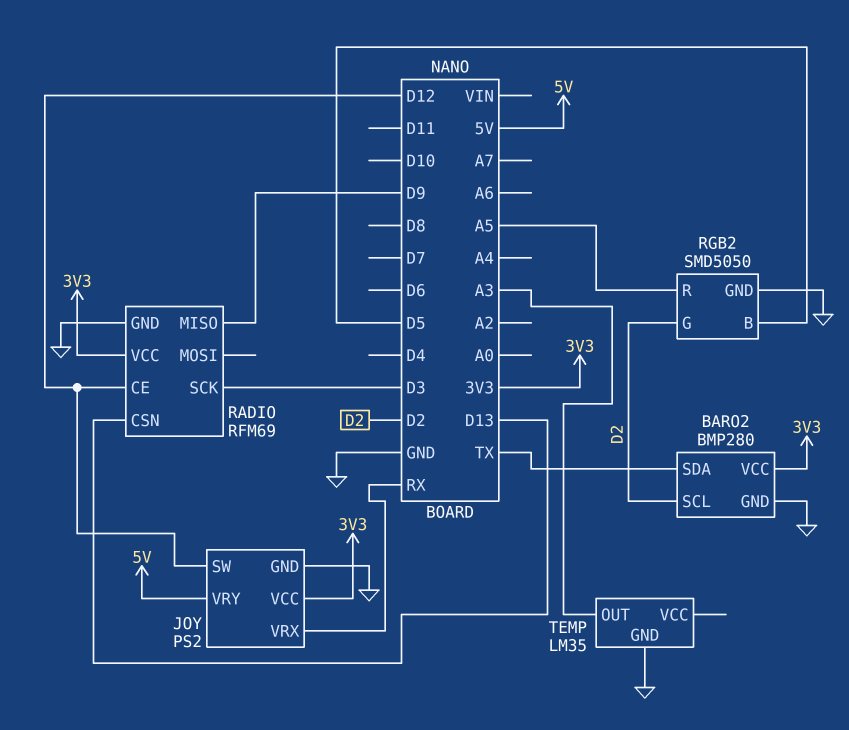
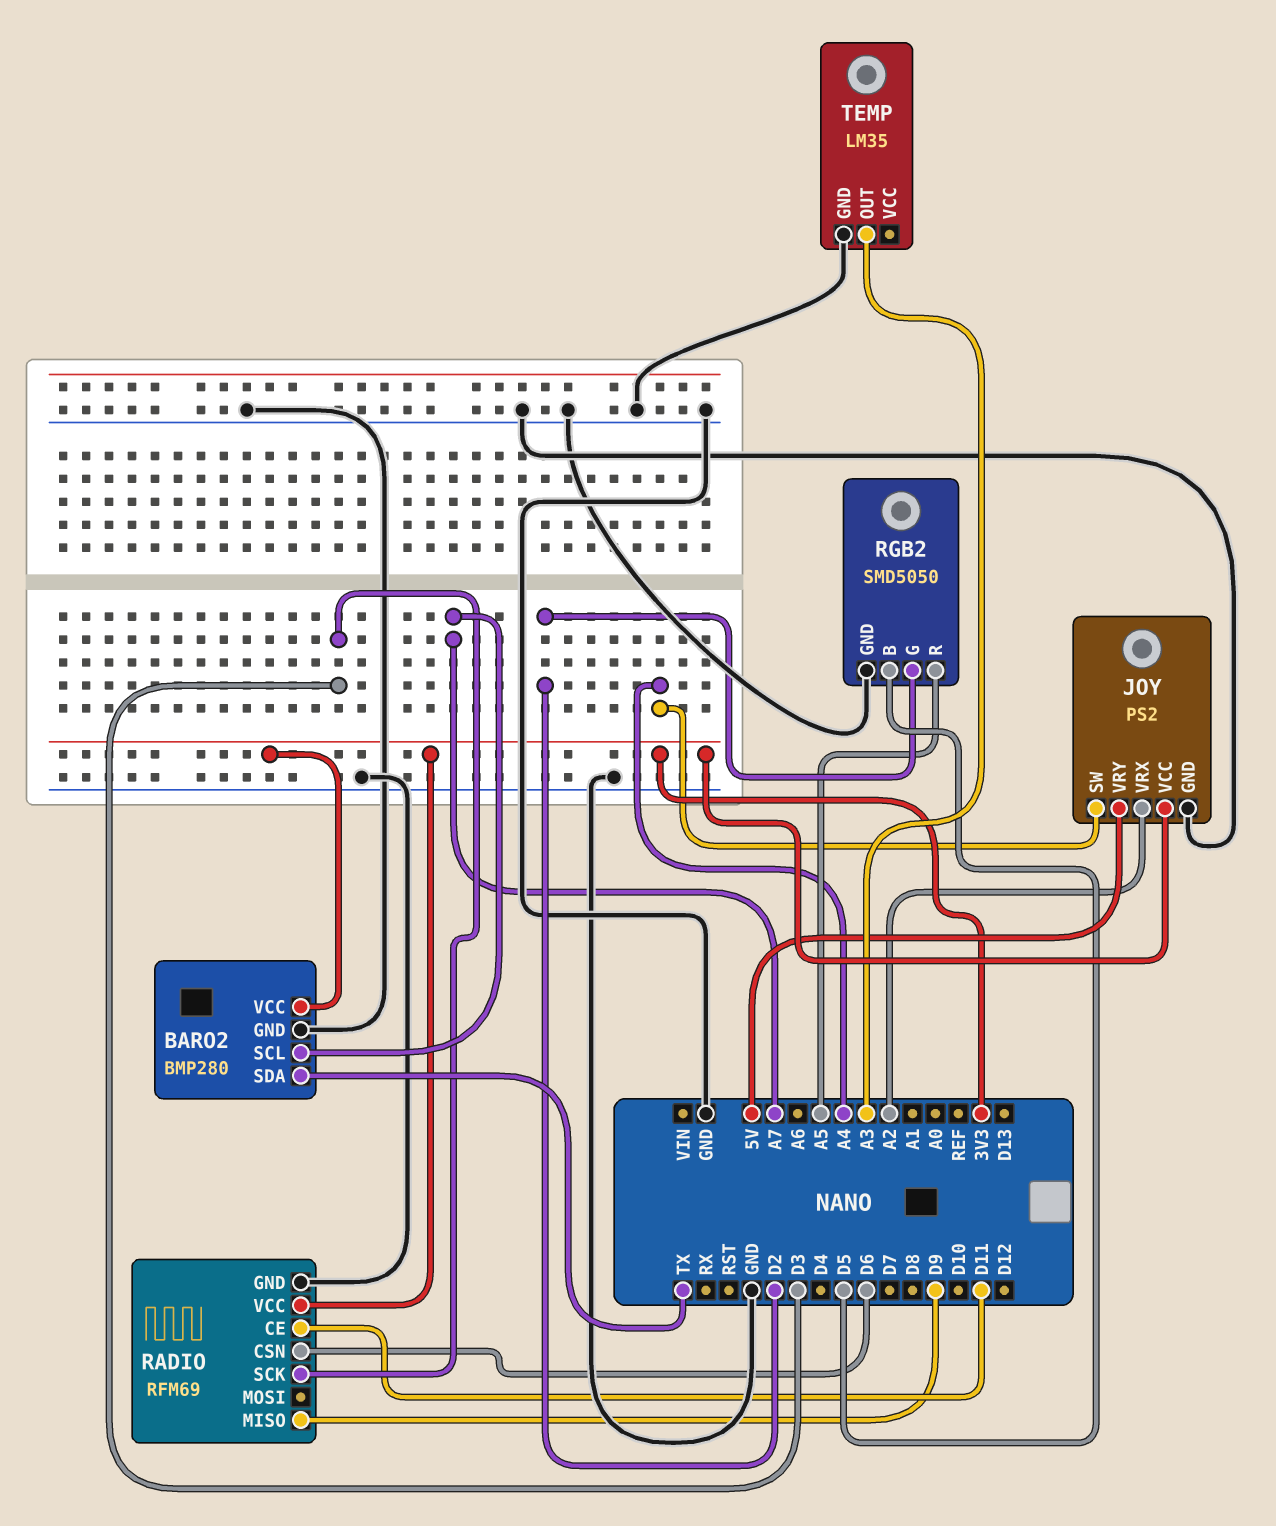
BARO2 pin SCL: D2 -> A7
JOY pin SW: D12 -> A4
JOY pin VRX: RX -> A2
RADIO pin CE: D12 -> D11
RADIO pin CSN: D13 -> D6

